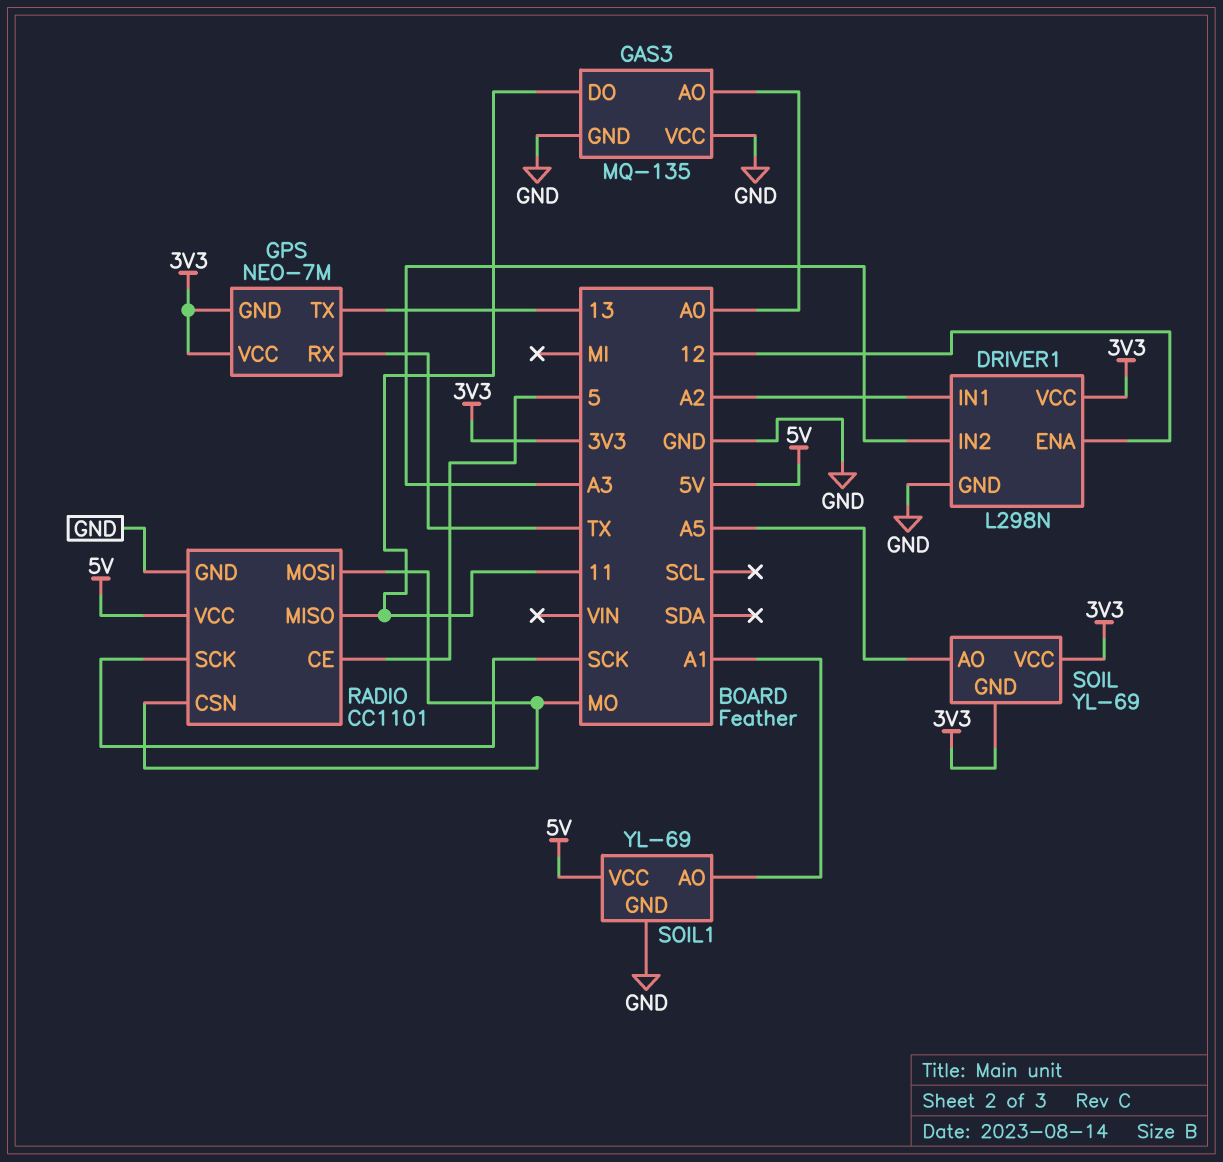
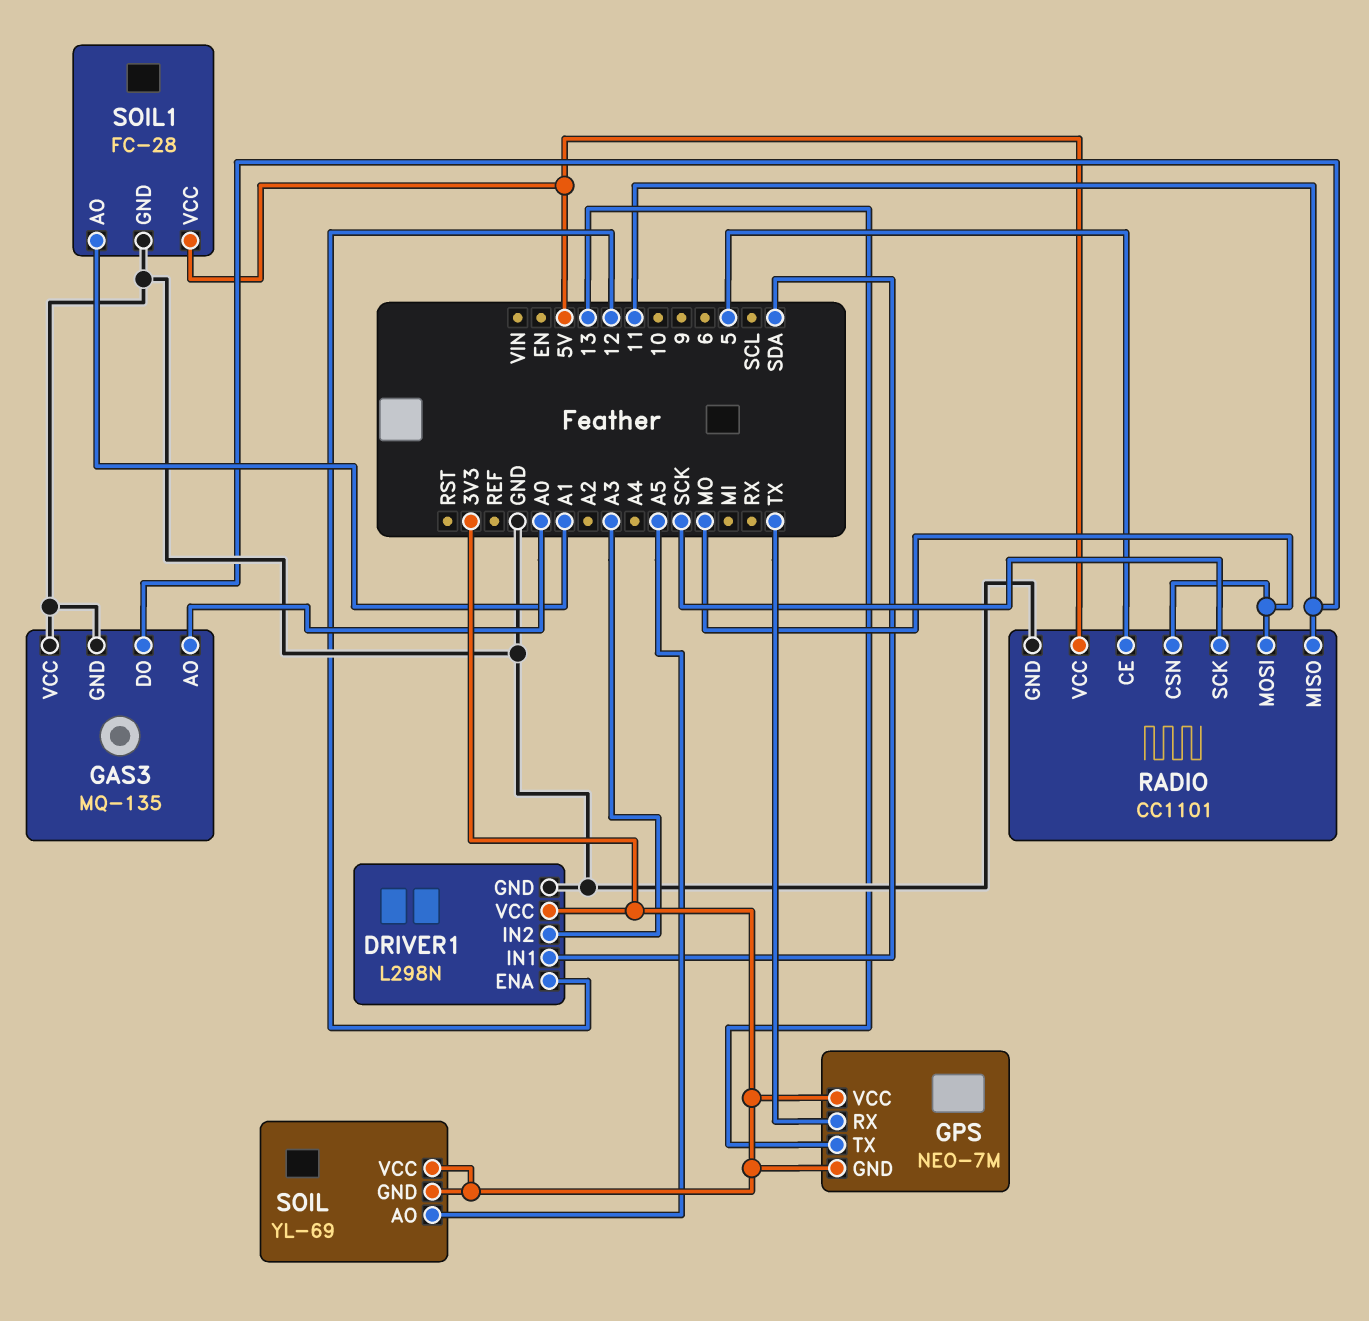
DRIVER1 pin IN1: A2 -> SDA
SOIL1: YL-69 -> FC-28

